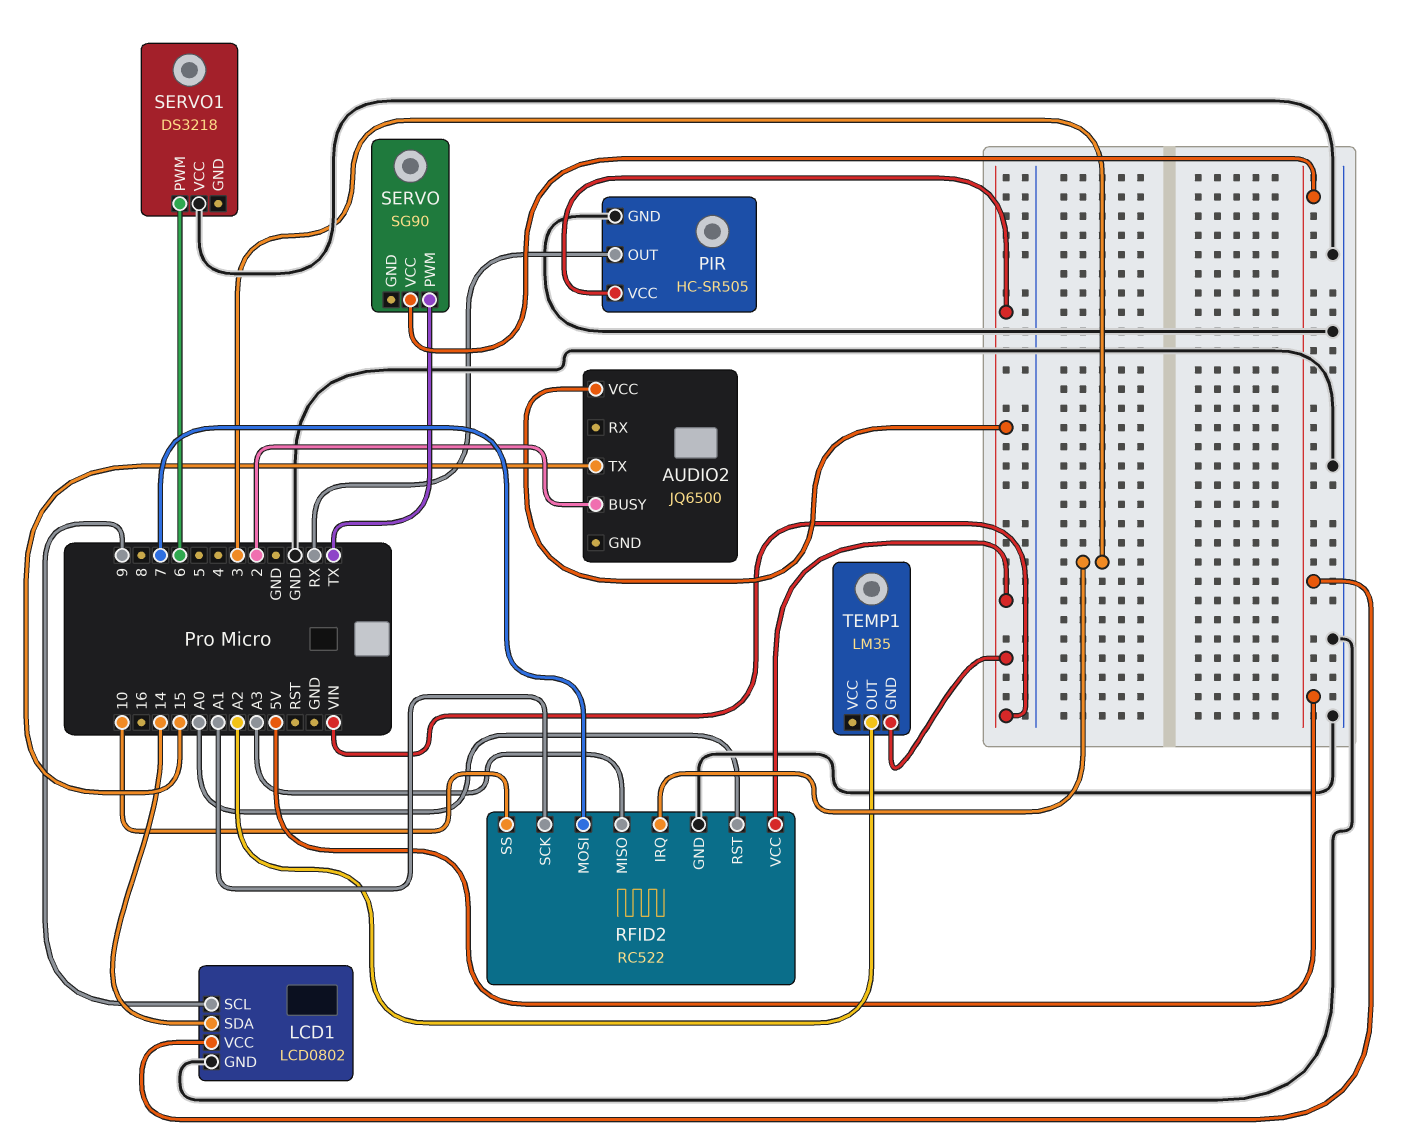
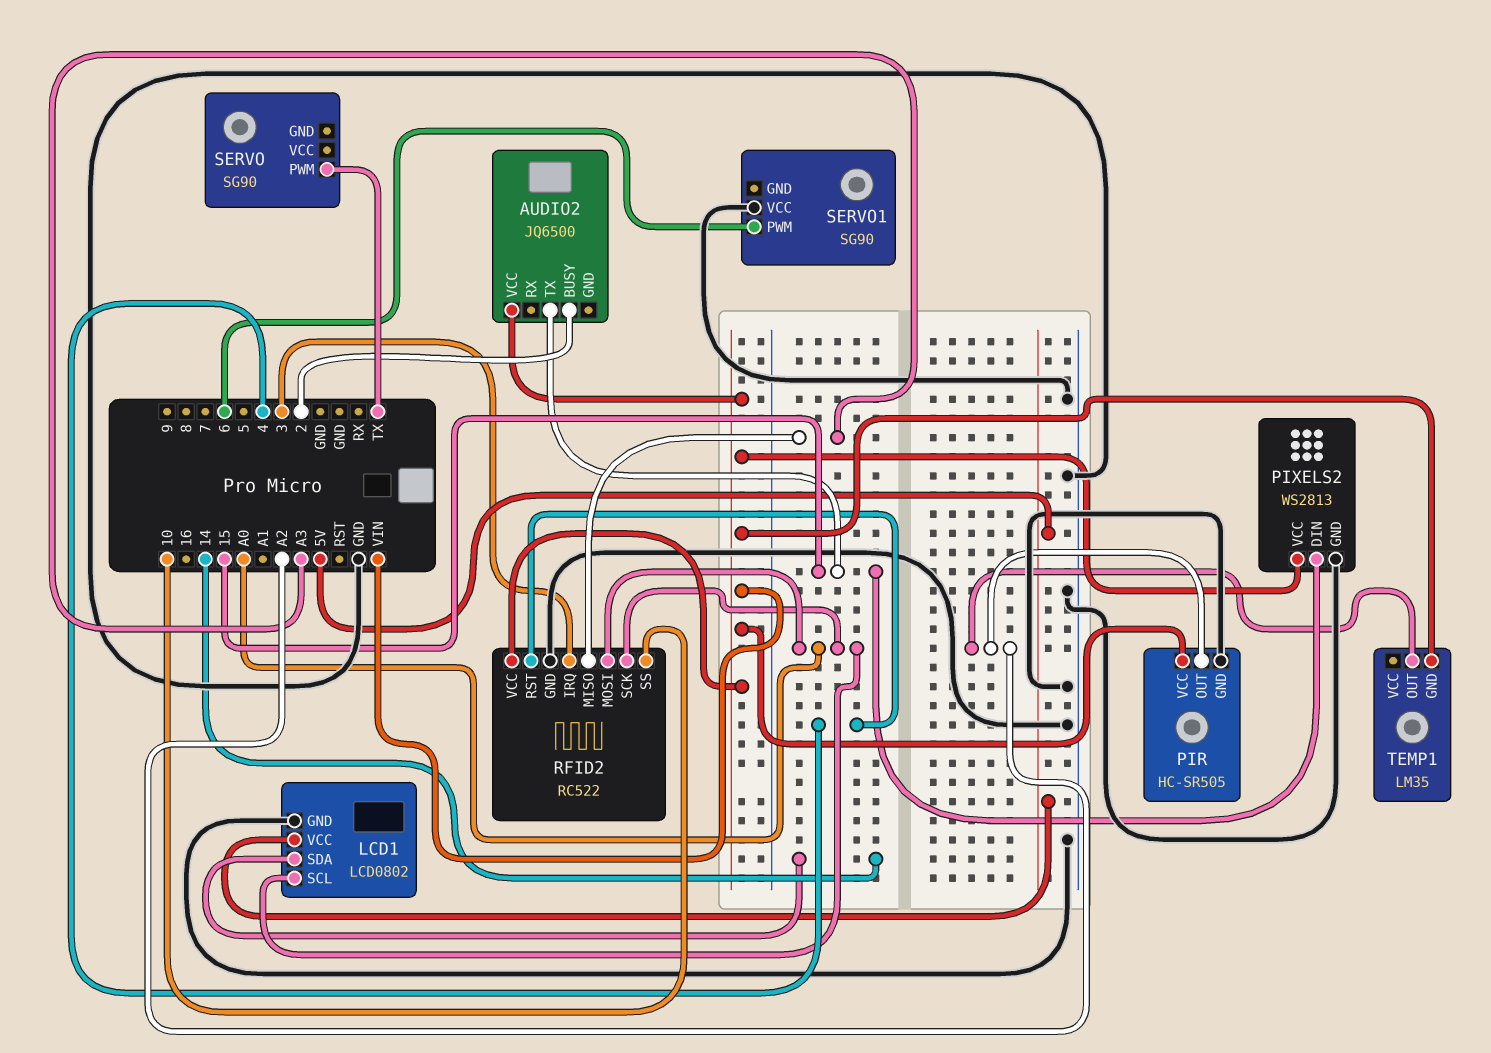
LCD1 pin SCL: 9 -> A0
PIR pin OUT: RX -> A2
PIXELS2: none -> WS2813
PIXELS2 pin DIN: none -> 15
PIXELS2 pin GND: none -> GND
PIXELS2 pin VCC: none -> VIN
RFID2 pin MOSI: 7 -> A0
RFID2 pin RST: A0 -> 4
RFID2 pin SCK: A1 -> A0
SERVO pin VCC: 5V -> none
SERVO1: DS3218 -> SG90

